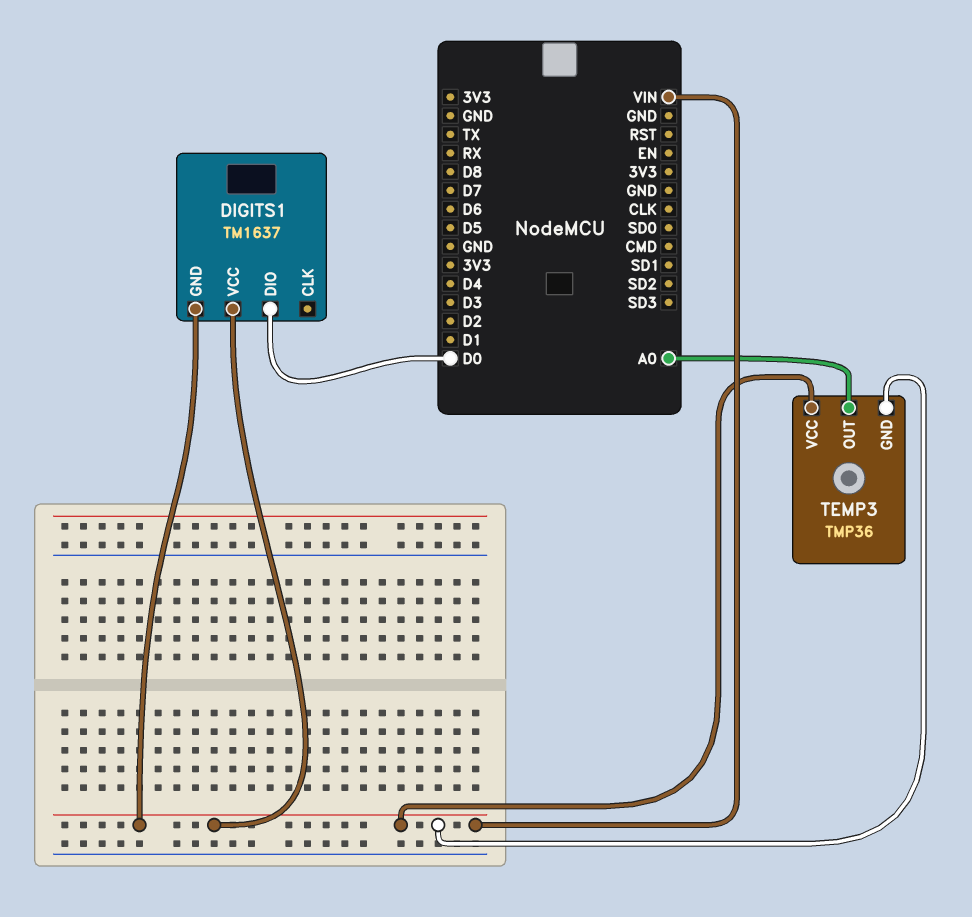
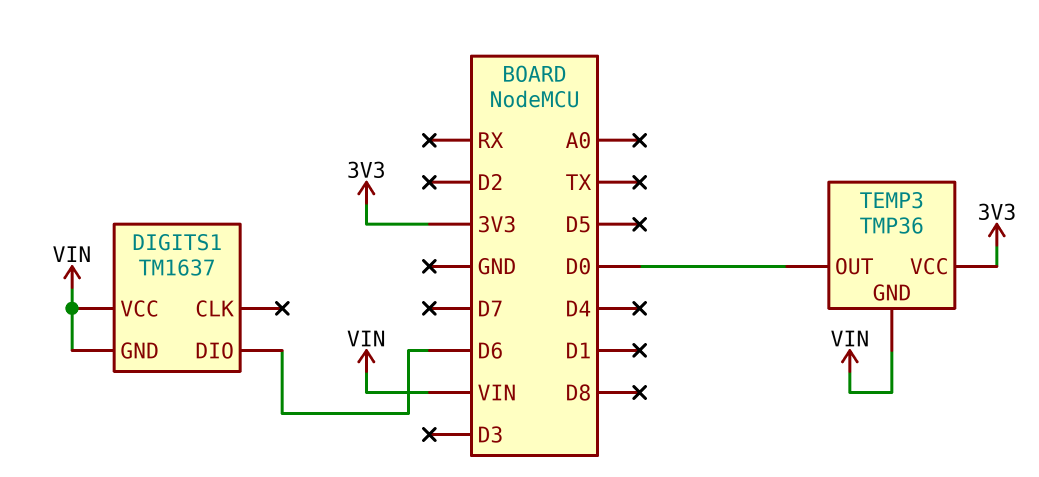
DIGITS1 pin DIO: D0 -> D6
TEMP3 pin OUT: A0 -> D0
TEMP3 pin VCC: VIN -> 3V3

